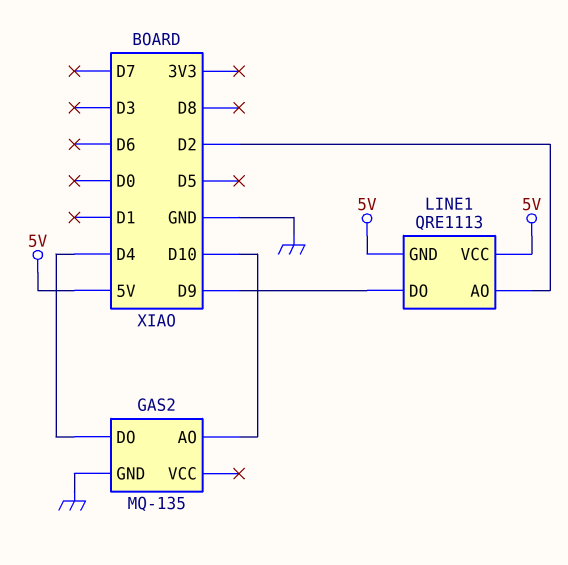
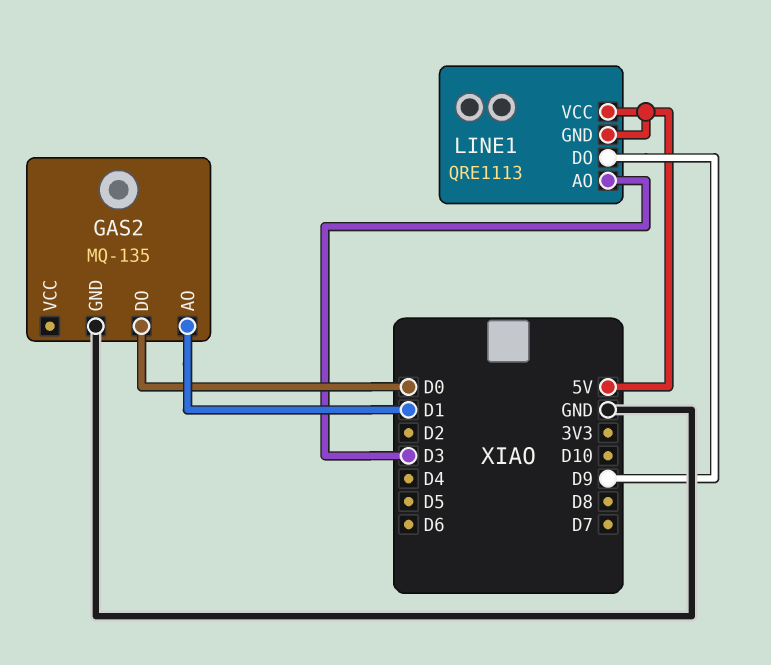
GAS2 pin AO: D10 -> D1
GAS2 pin DO: D4 -> D0
LINE1 pin AO: D2 -> D3

